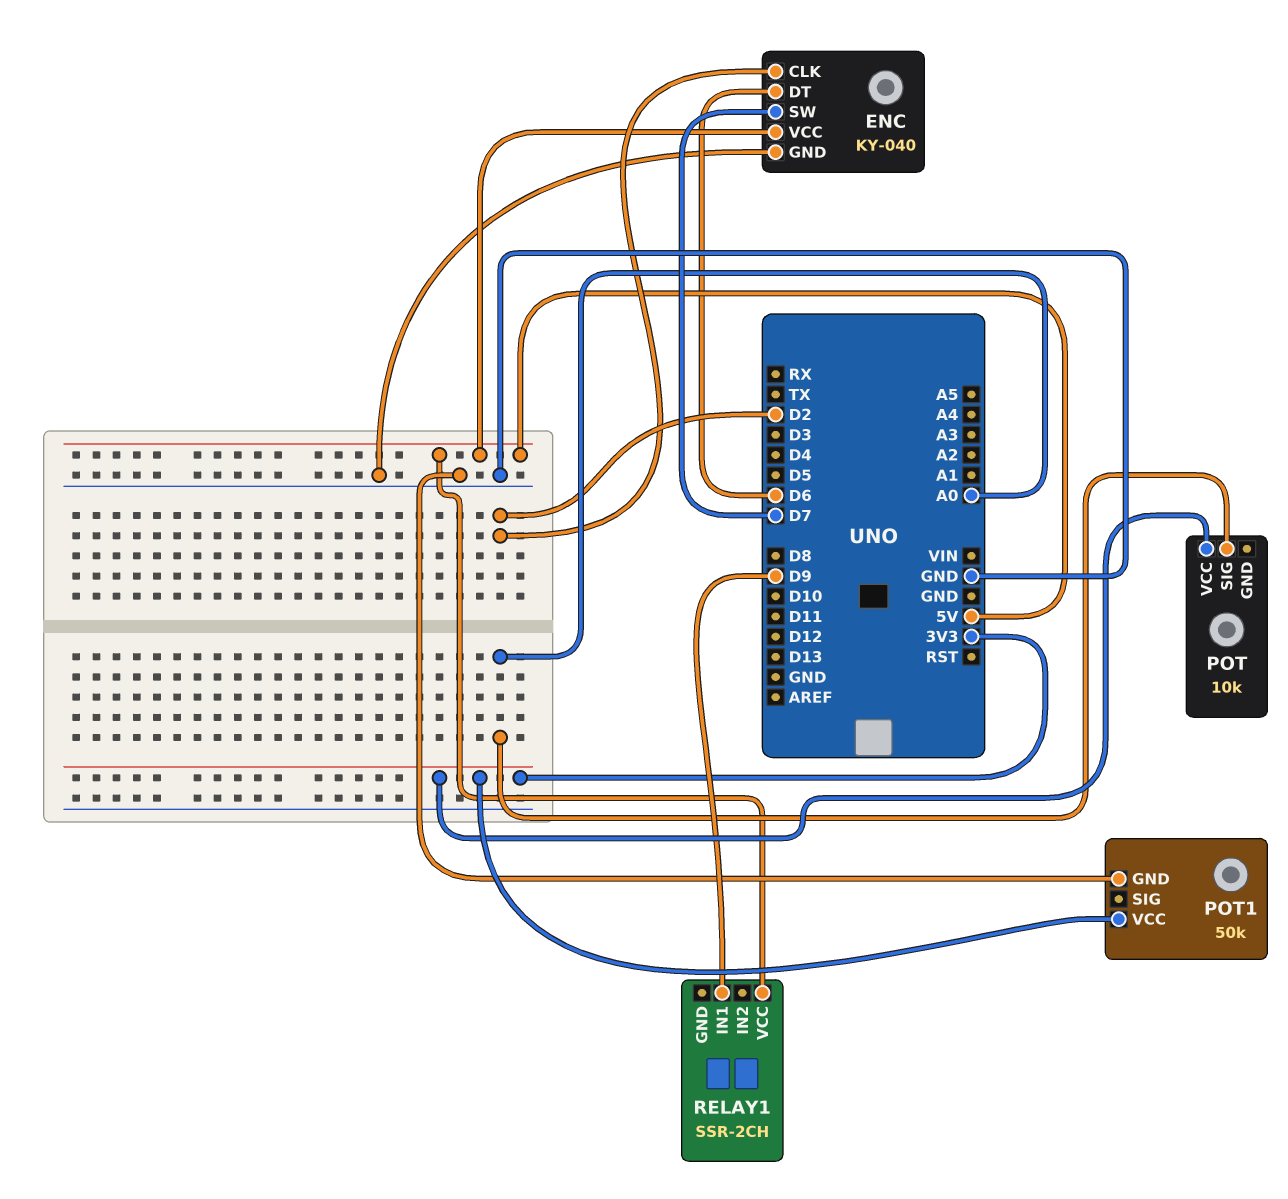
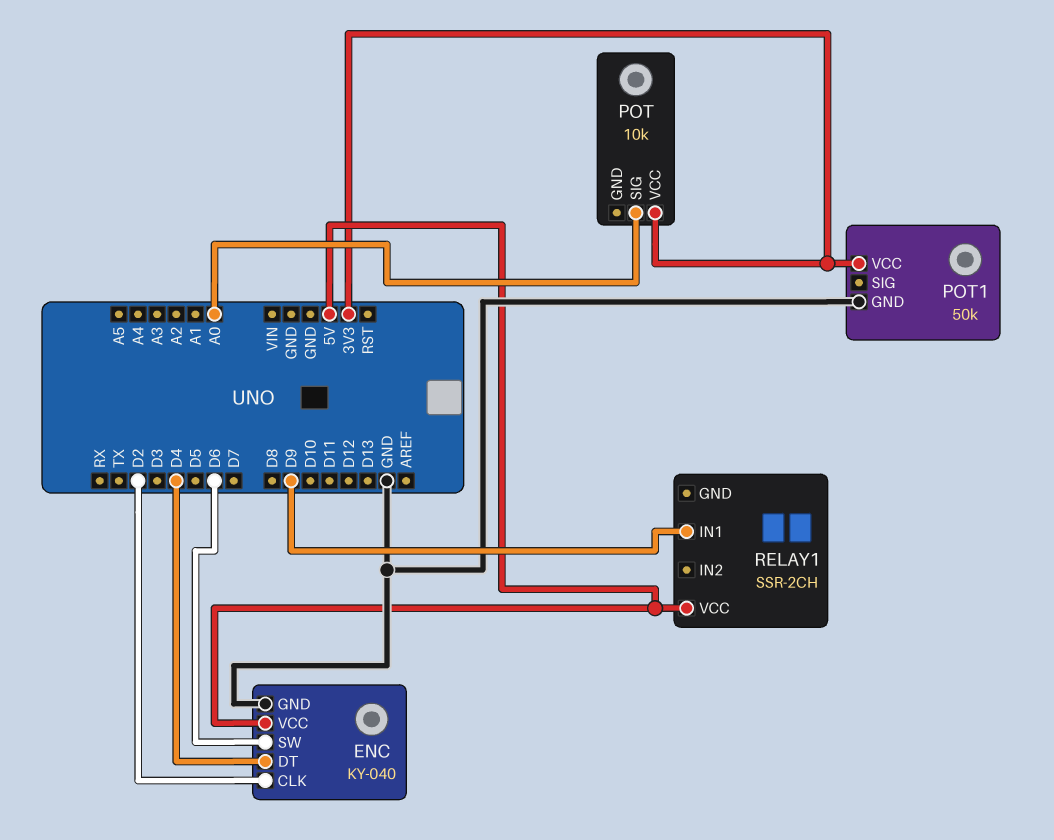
ENC pin DT: D6 -> D4
ENC pin SW: D7 -> D6

